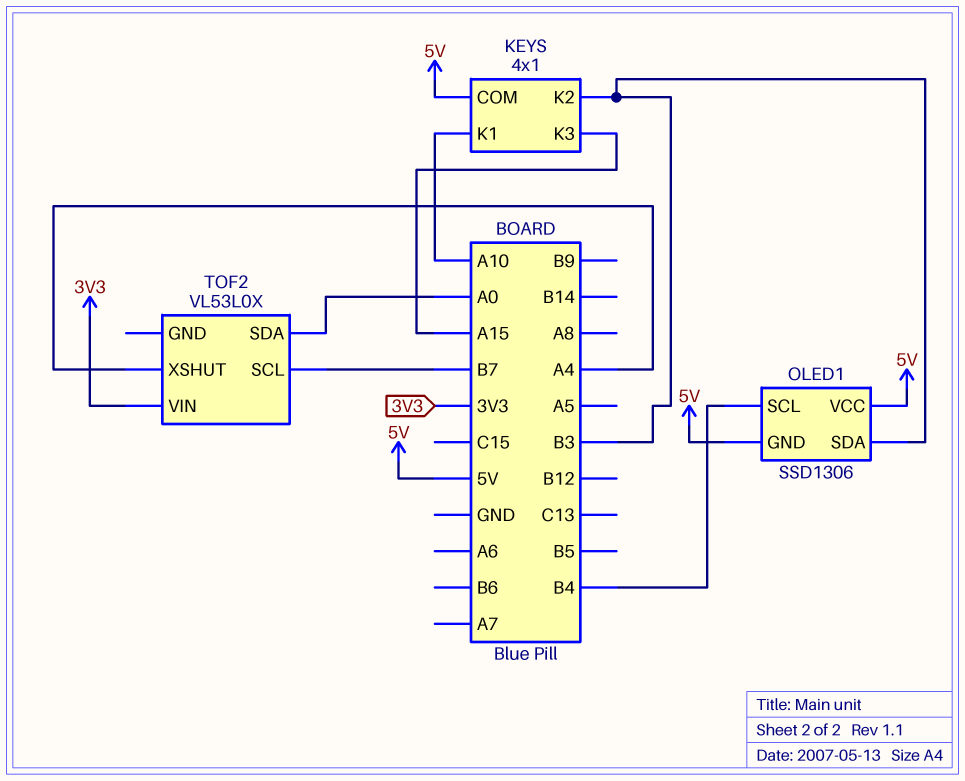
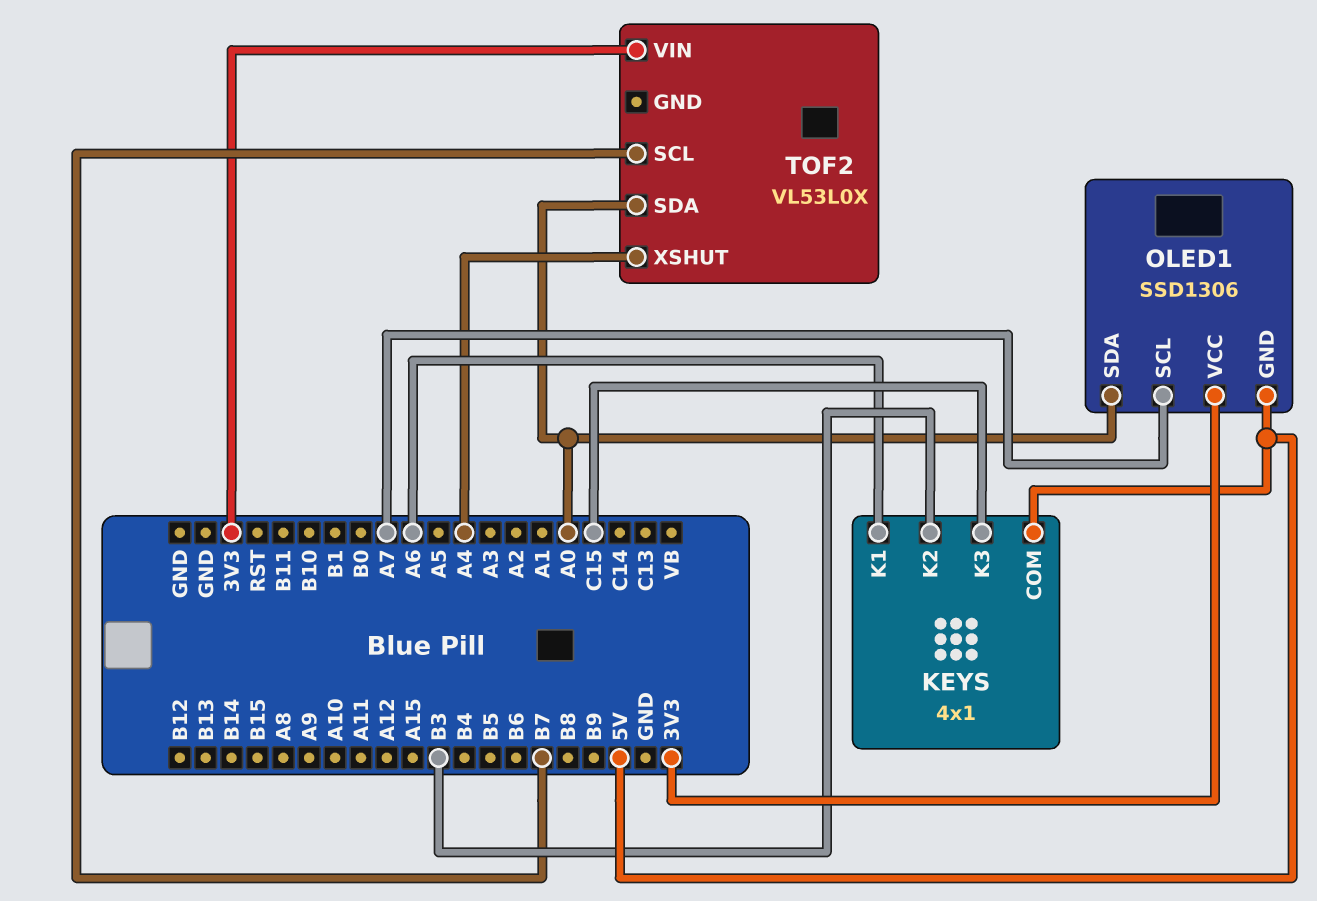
KEYS pin K1: A10 -> A6
KEYS pin K3: A15 -> C15
OLED1 pin SCL: B4 -> A7
OLED1 pin SDA: B3 -> A0
OLED1 pin VCC: 5V -> 3V3

